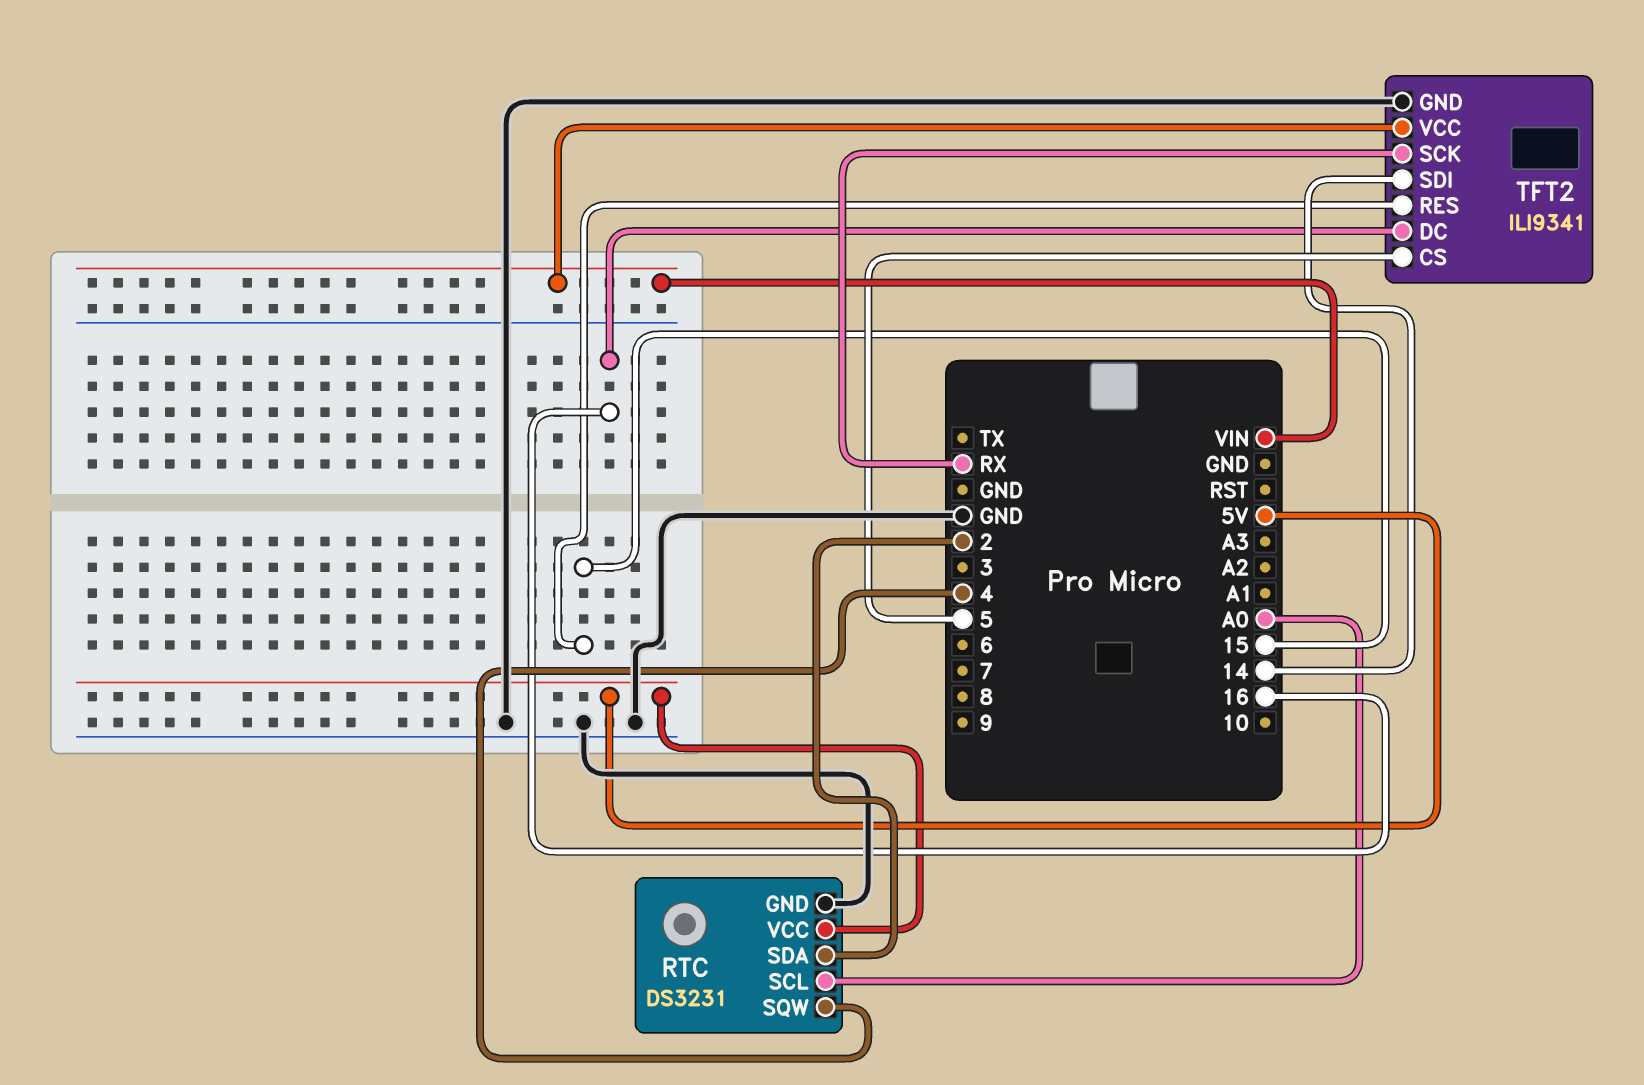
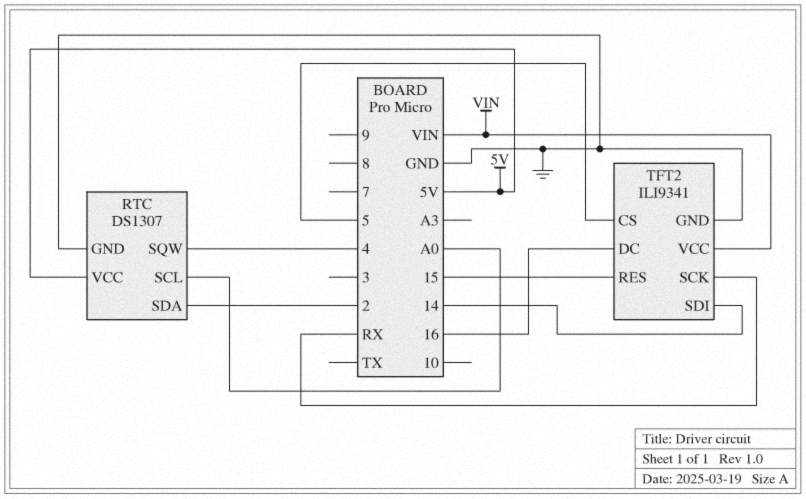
RTC: DS3231 -> DS1307

